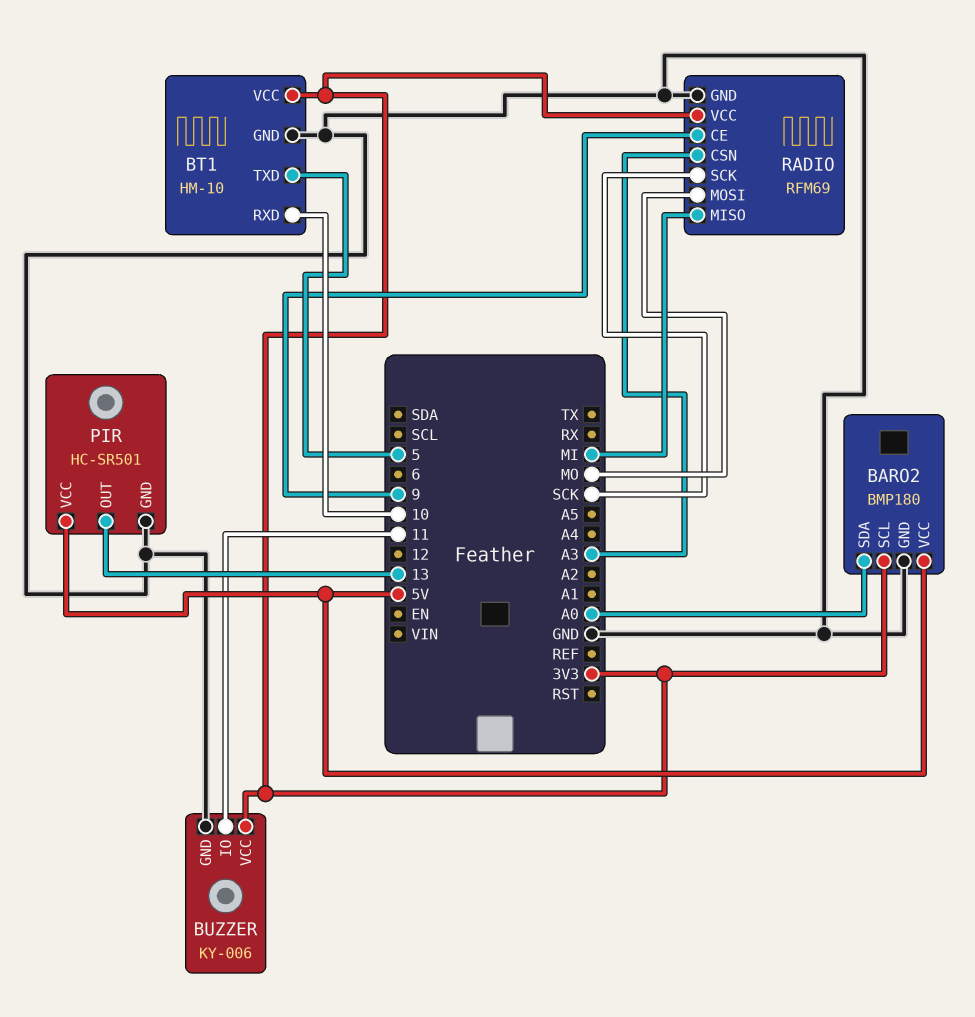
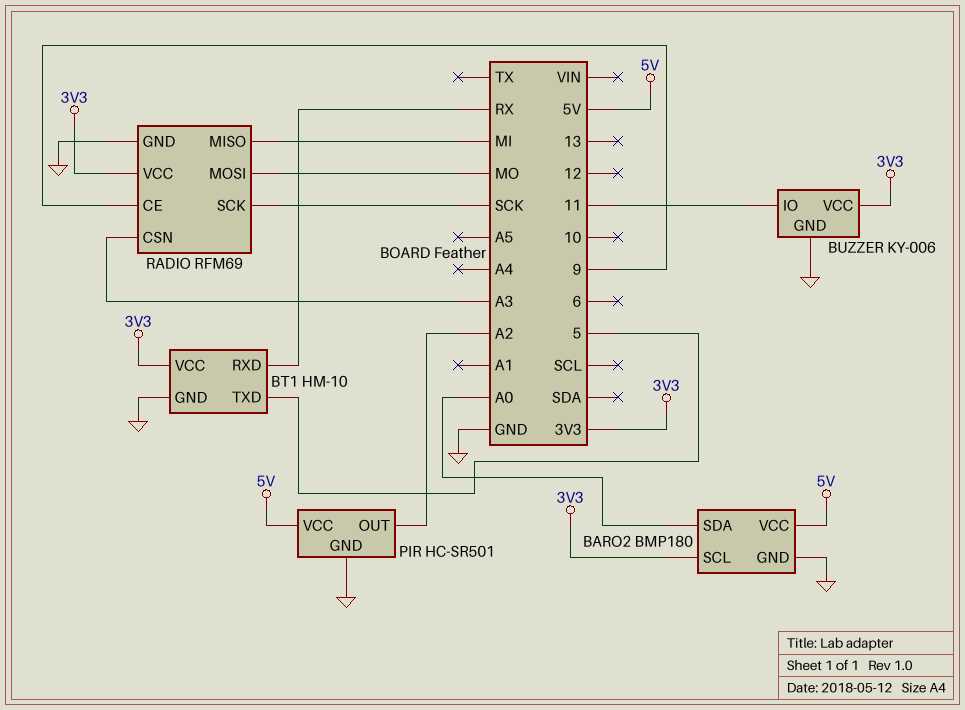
BT1 pin RXD: 10 -> RX
PIR pin OUT: 13 -> A2

